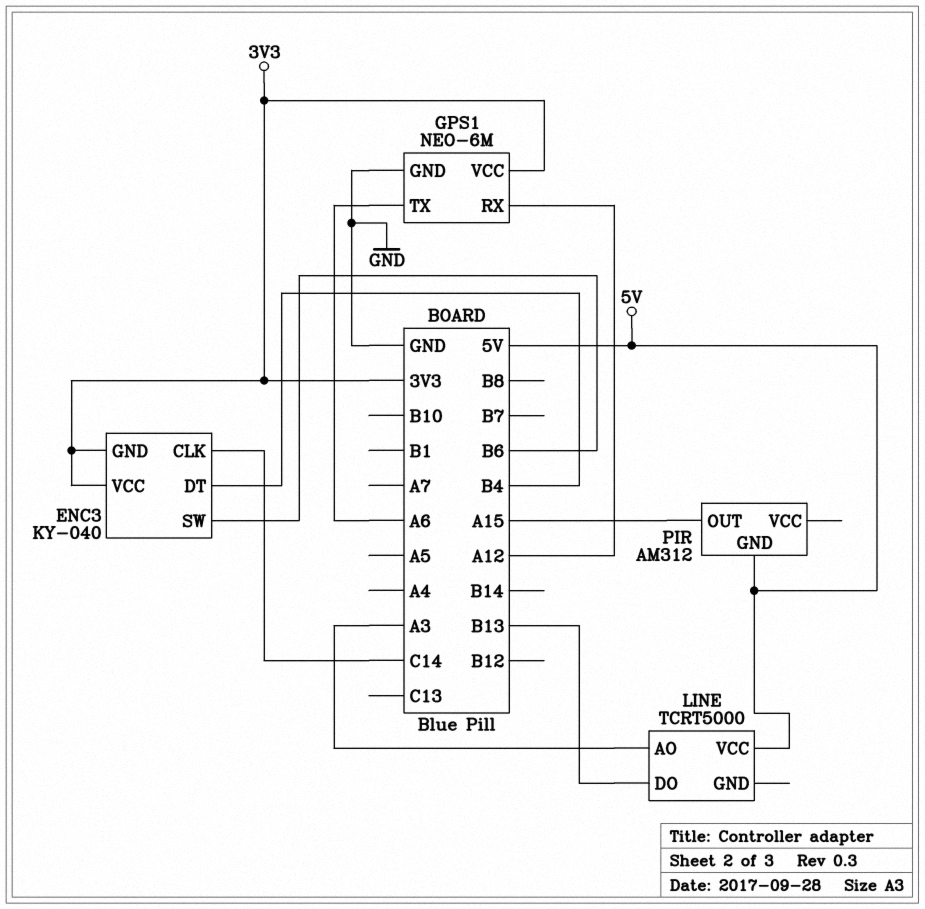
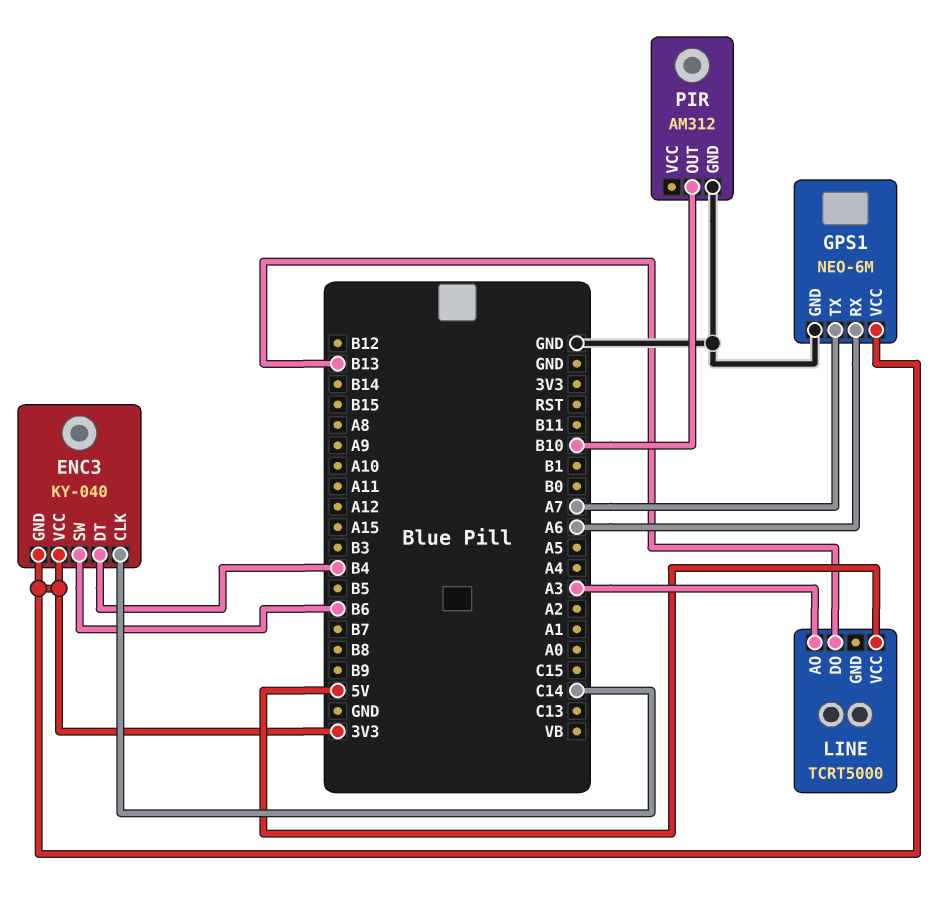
GPS1 pin RX: A12 -> A6
GPS1 pin TX: A6 -> A7
PIR pin GND: 5V -> GND
PIR pin OUT: A15 -> B10

